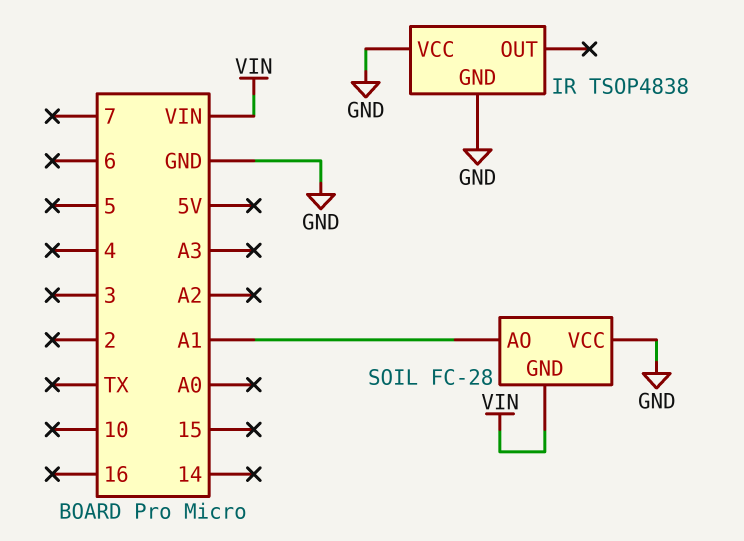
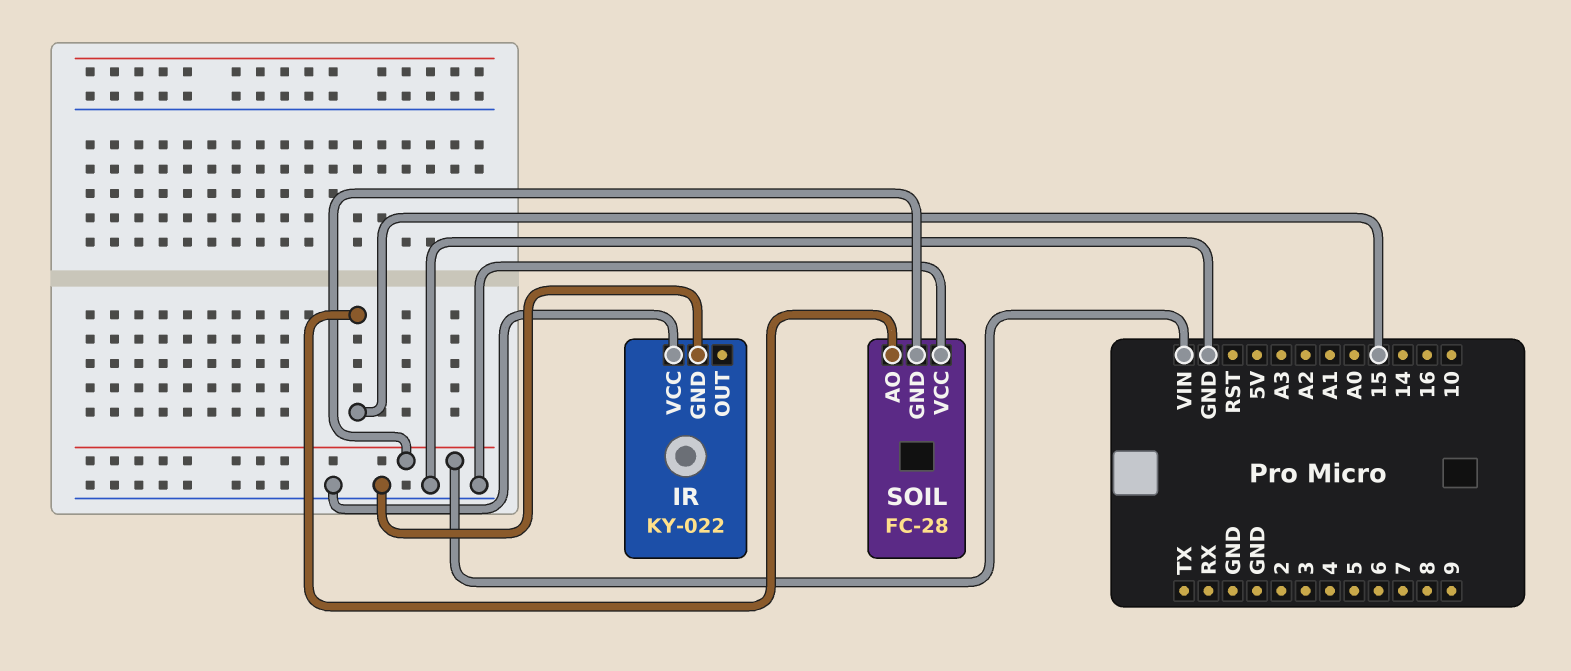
IR: TSOP4838 -> KY-022
SOIL pin AO: A1 -> 15

